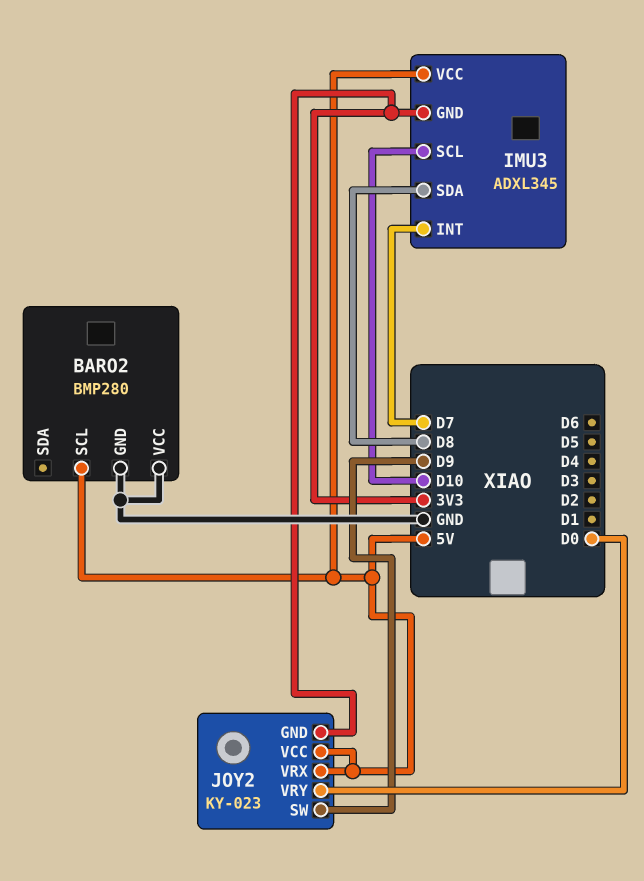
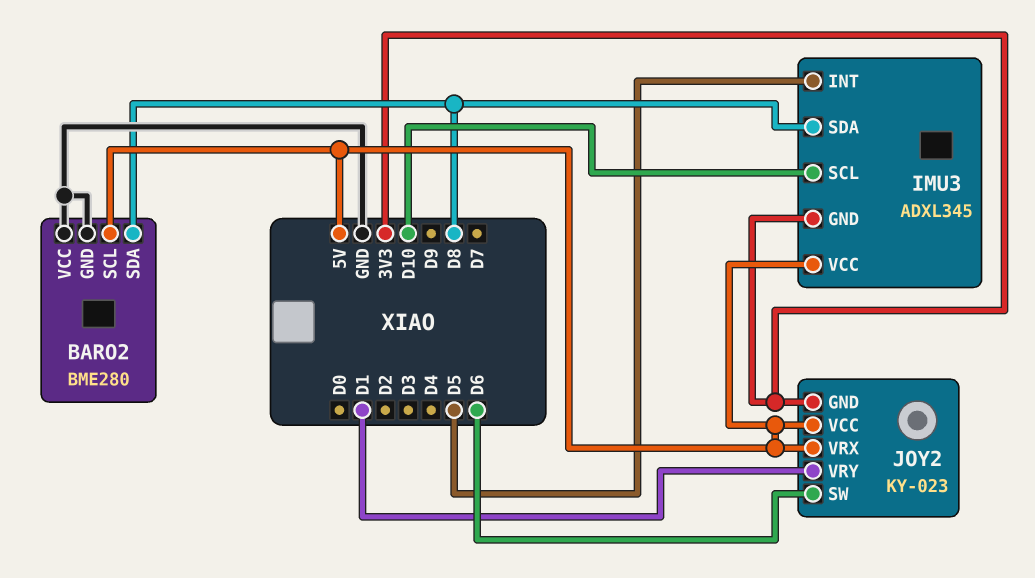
BARO2: BMP280 -> BME280
BARO2 pin SDA: none -> D8
IMU3 pin INT: D7 -> D5
JOY2 pin SW: D9 -> D6
JOY2 pin VRY: D0 -> D1

